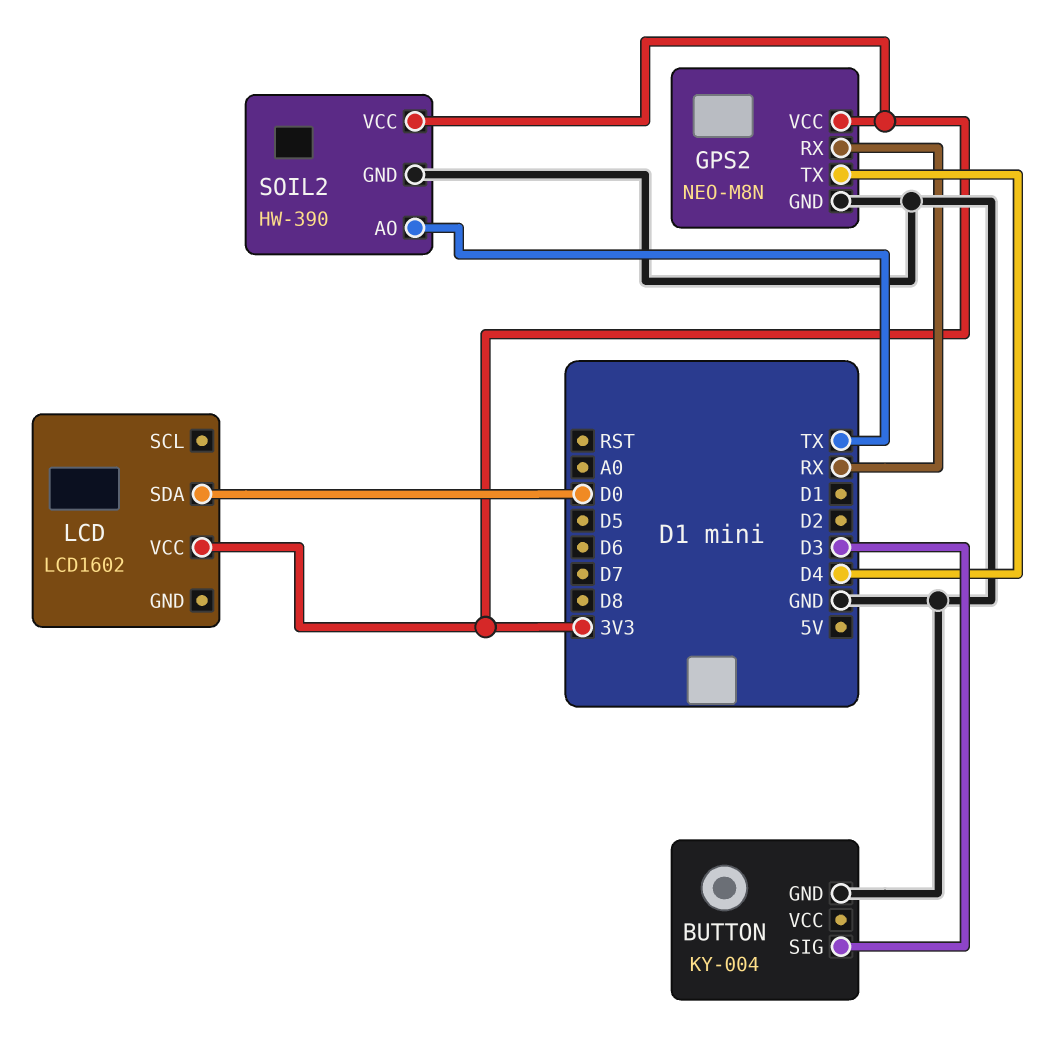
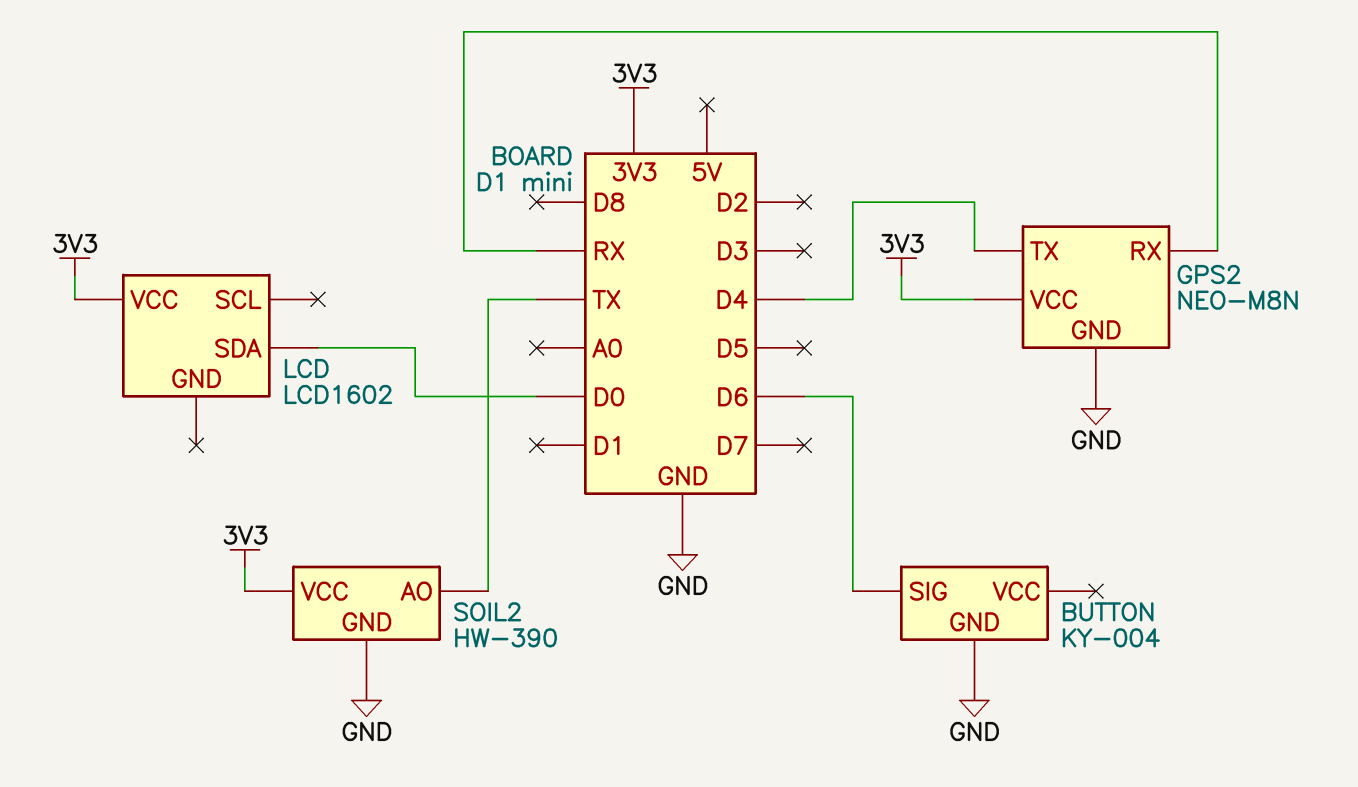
BUTTON pin SIG: D3 -> D6

